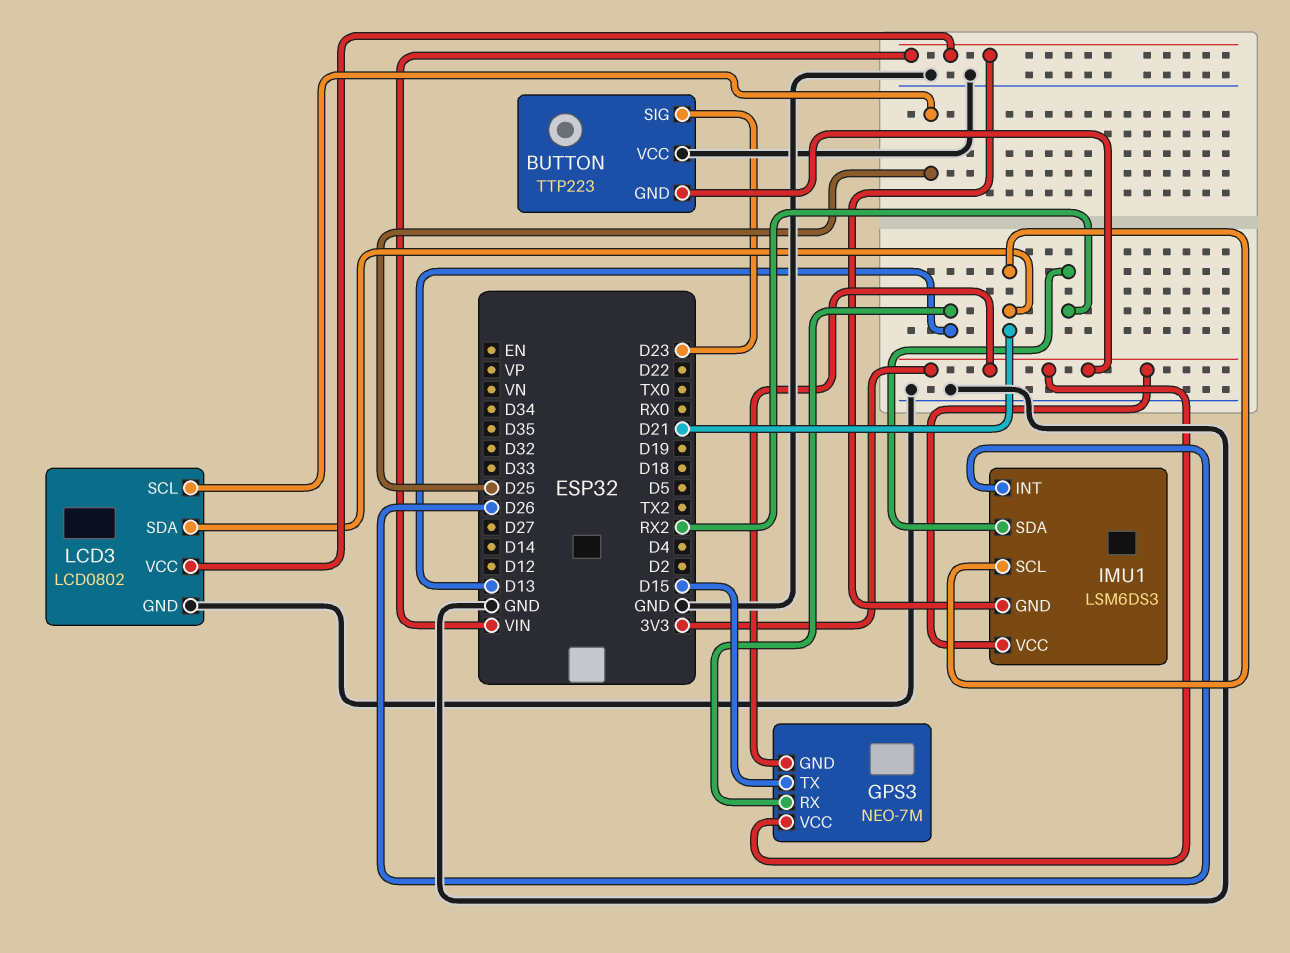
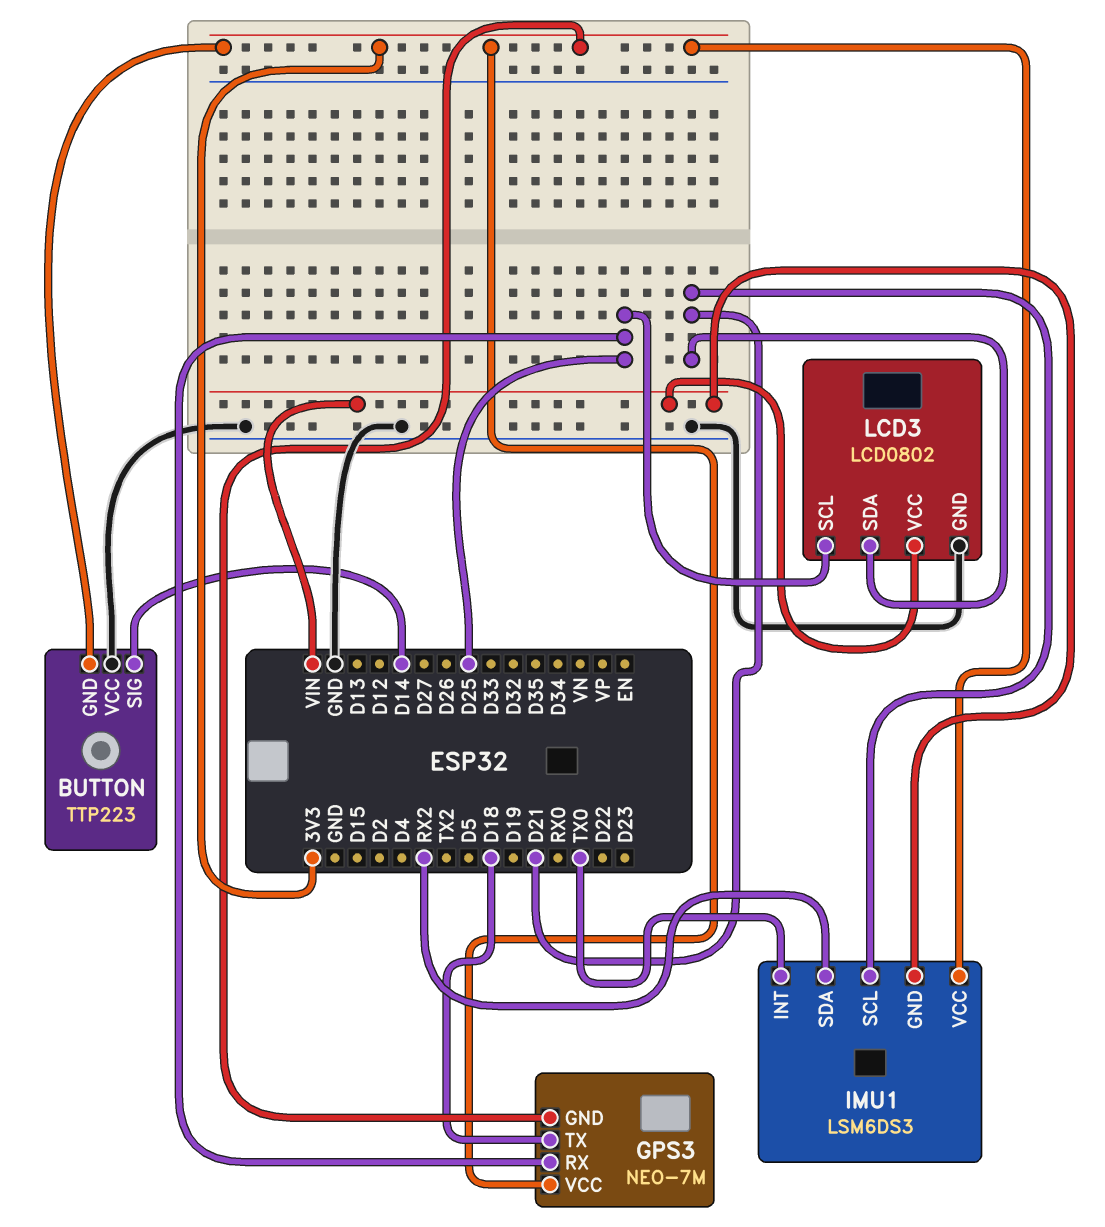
BUTTON pin SIG: D23 -> D14
GPS3 pin RX: D13 -> D25
GPS3 pin TX: D15 -> D18
IMU1 pin INT: D26 -> TX0

